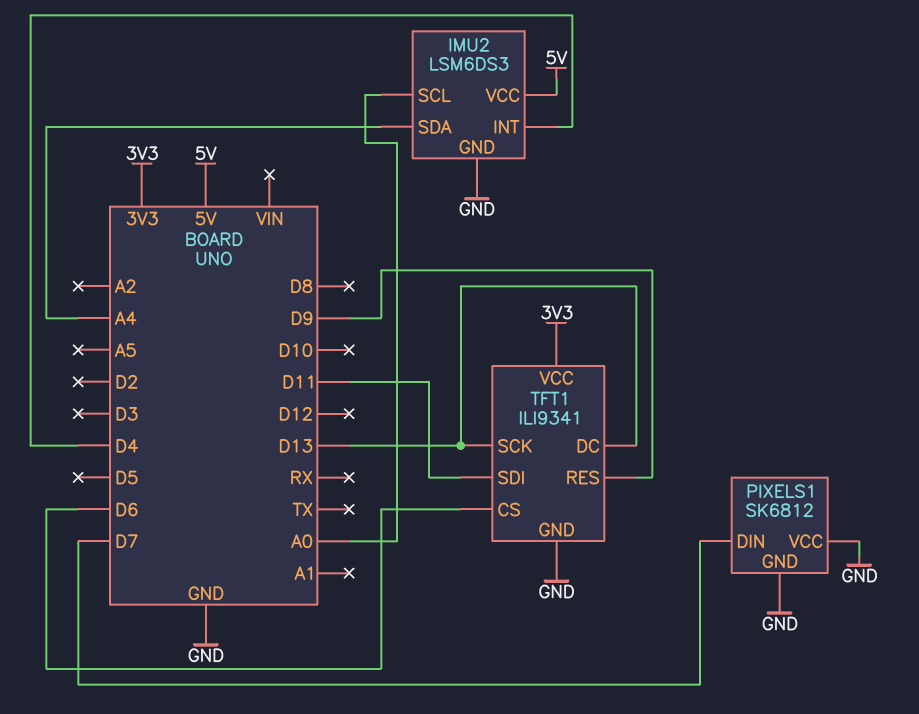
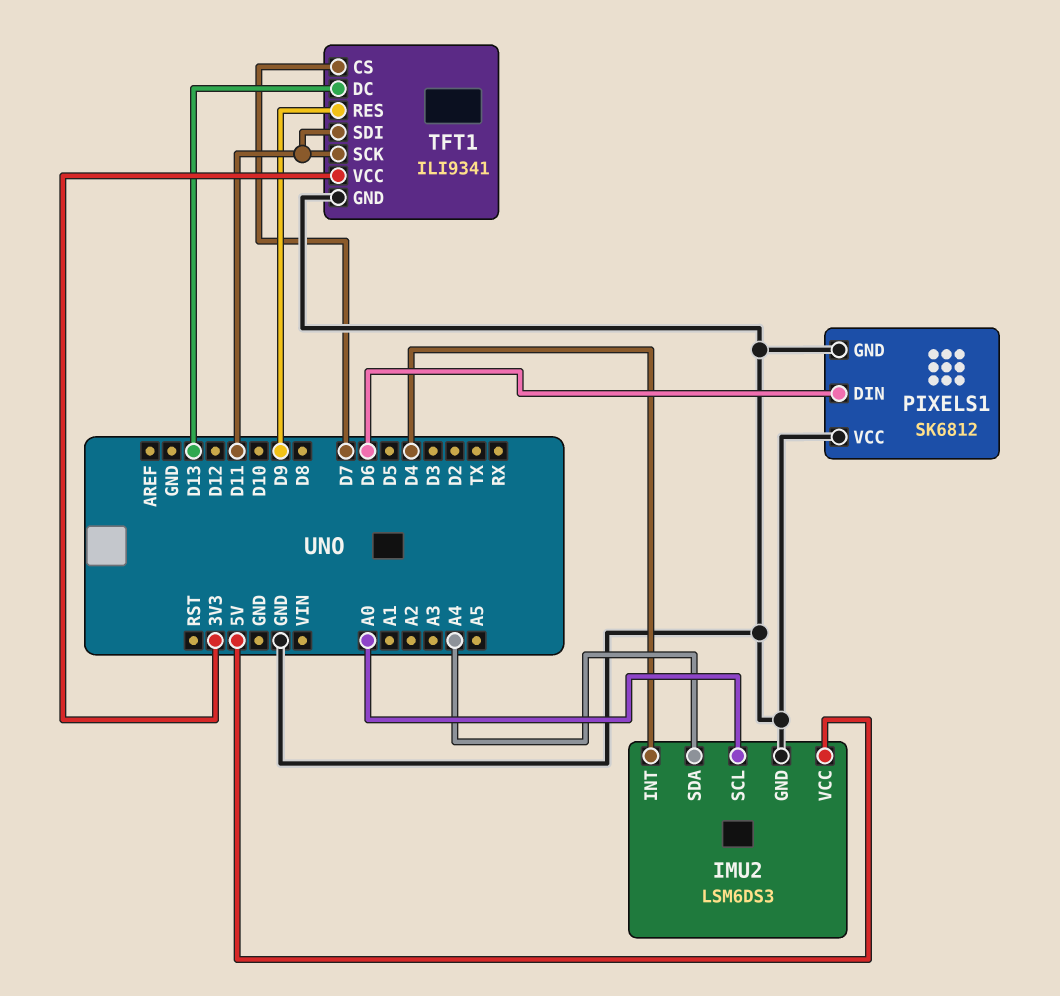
PIXELS1 pin DIN: D7 -> D6
TFT1 pin CS: D6 -> D7
TFT1 pin SCK: D13 -> D11

